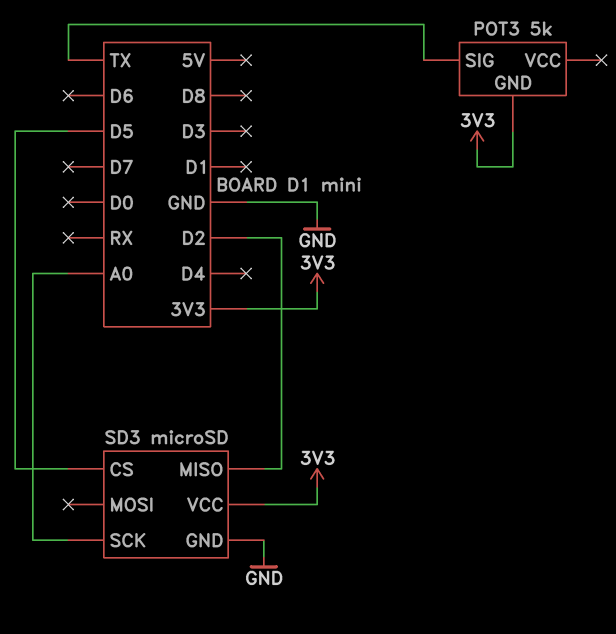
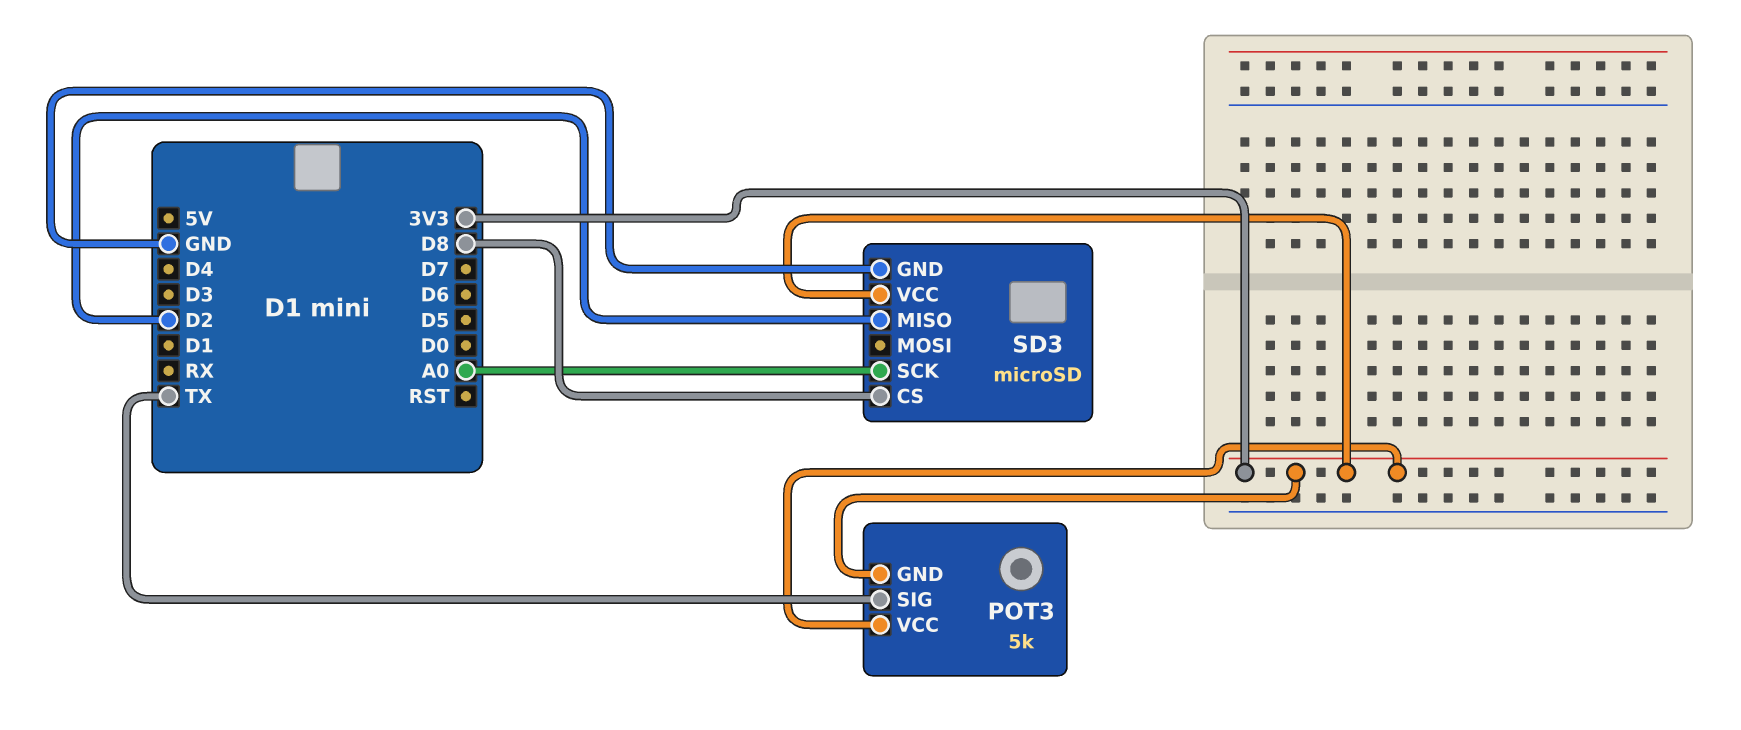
POT3 pin VCC: none -> 3V3
SD3 pin CS: D5 -> D8

